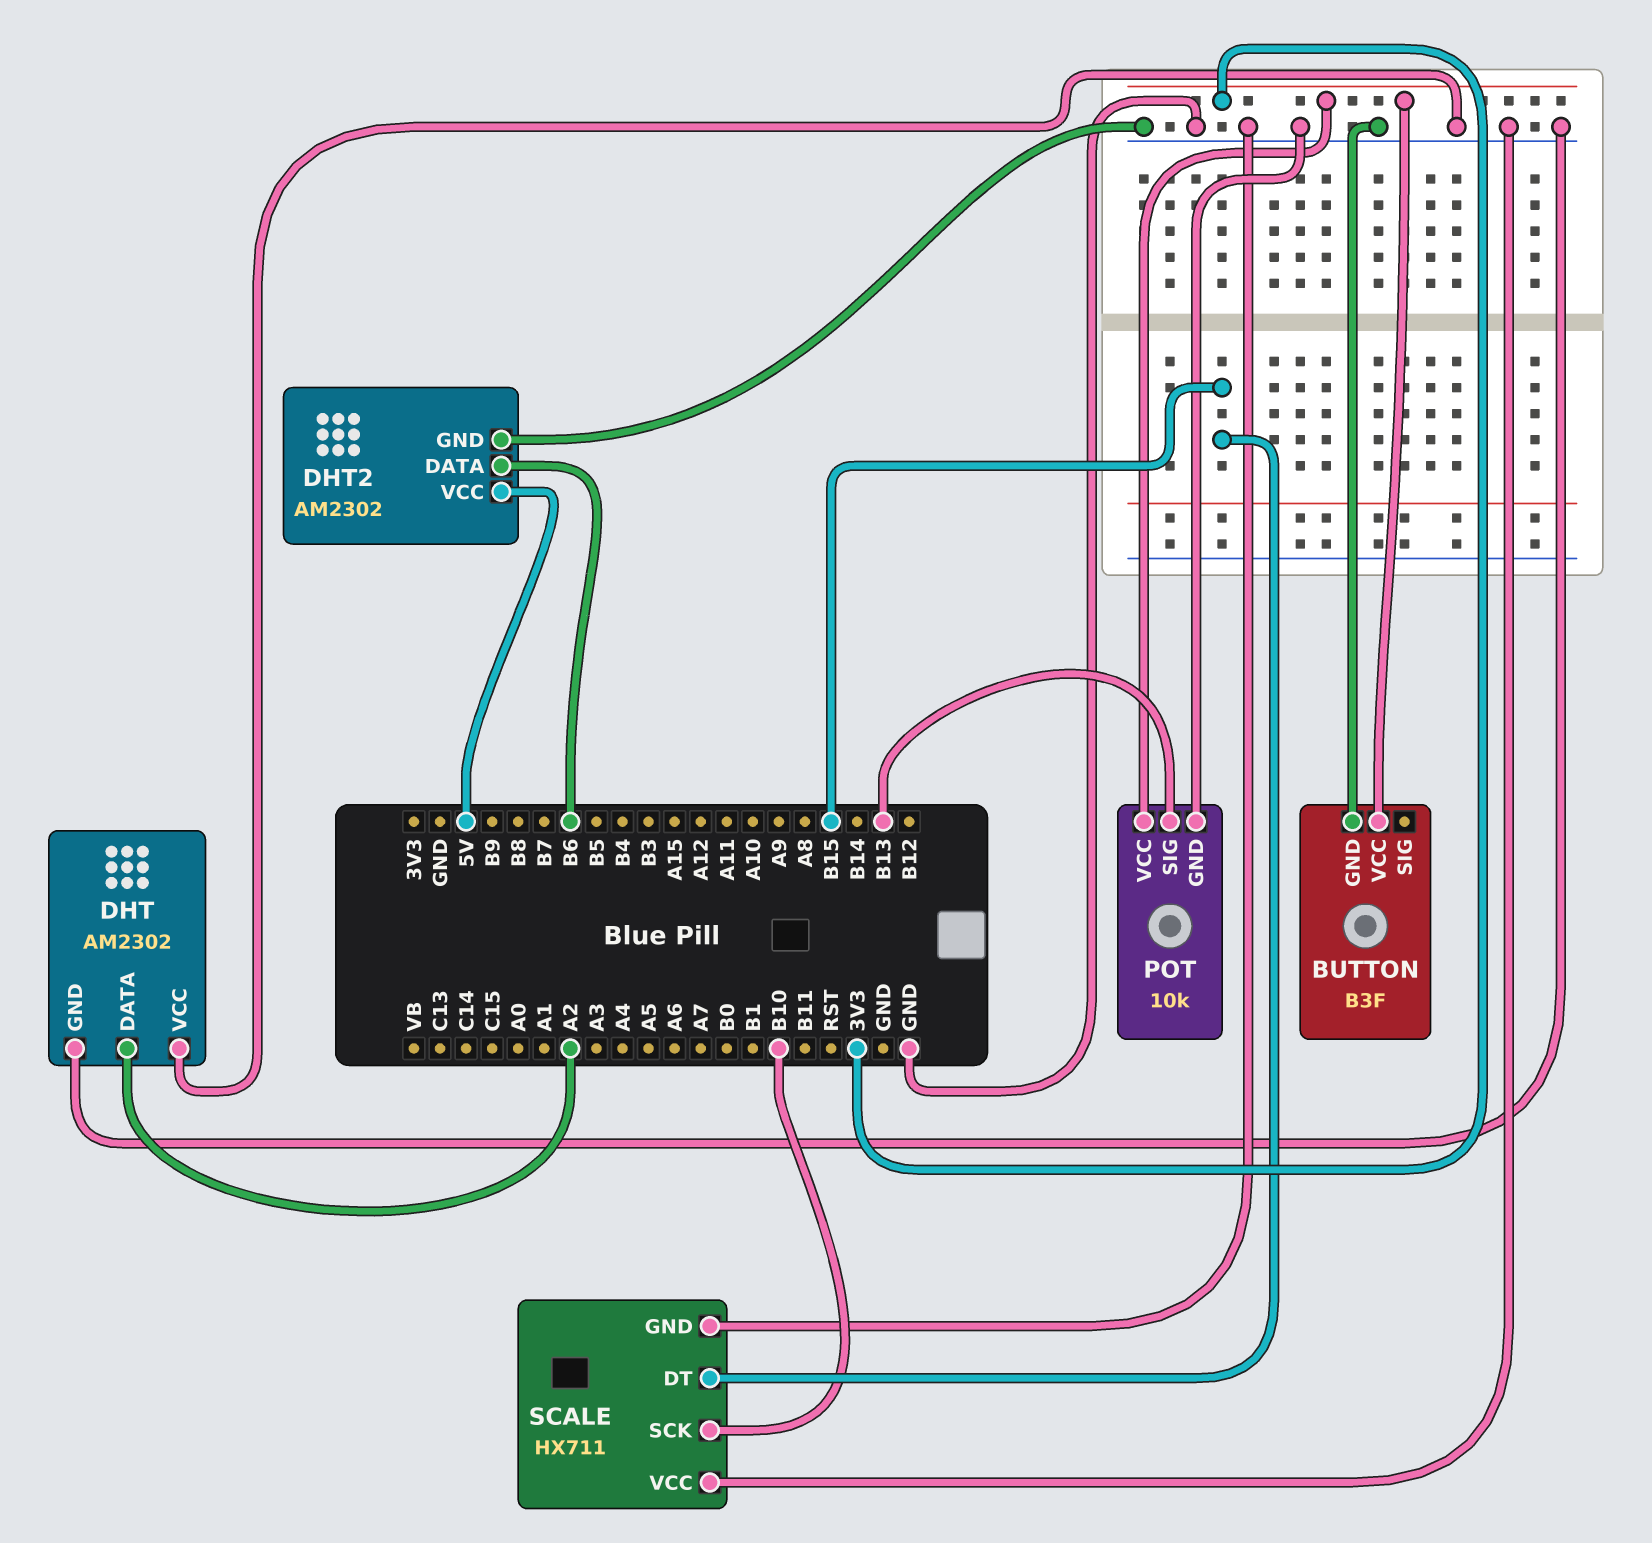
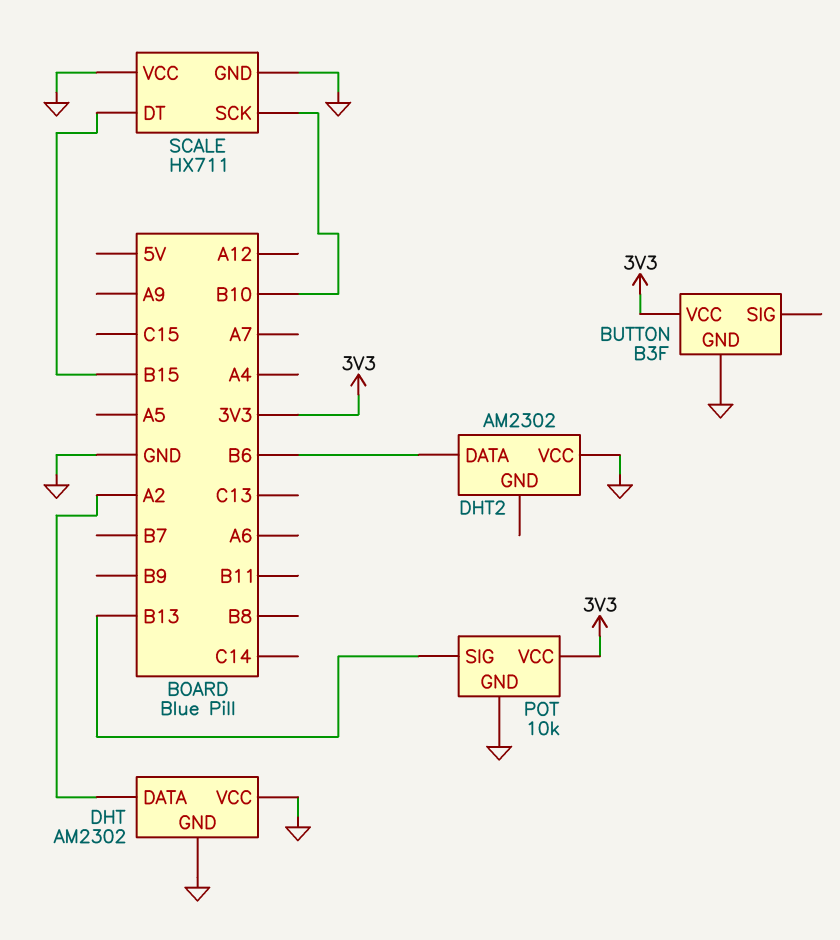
DHT2 pin GND: GND -> none
DHT2 pin VCC: 5V -> GND

